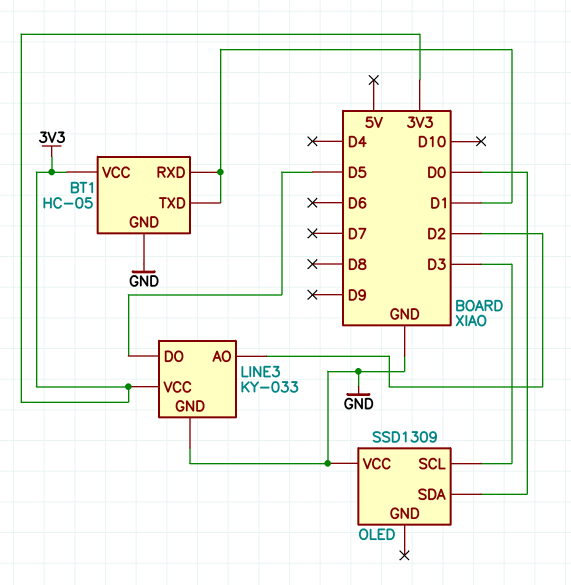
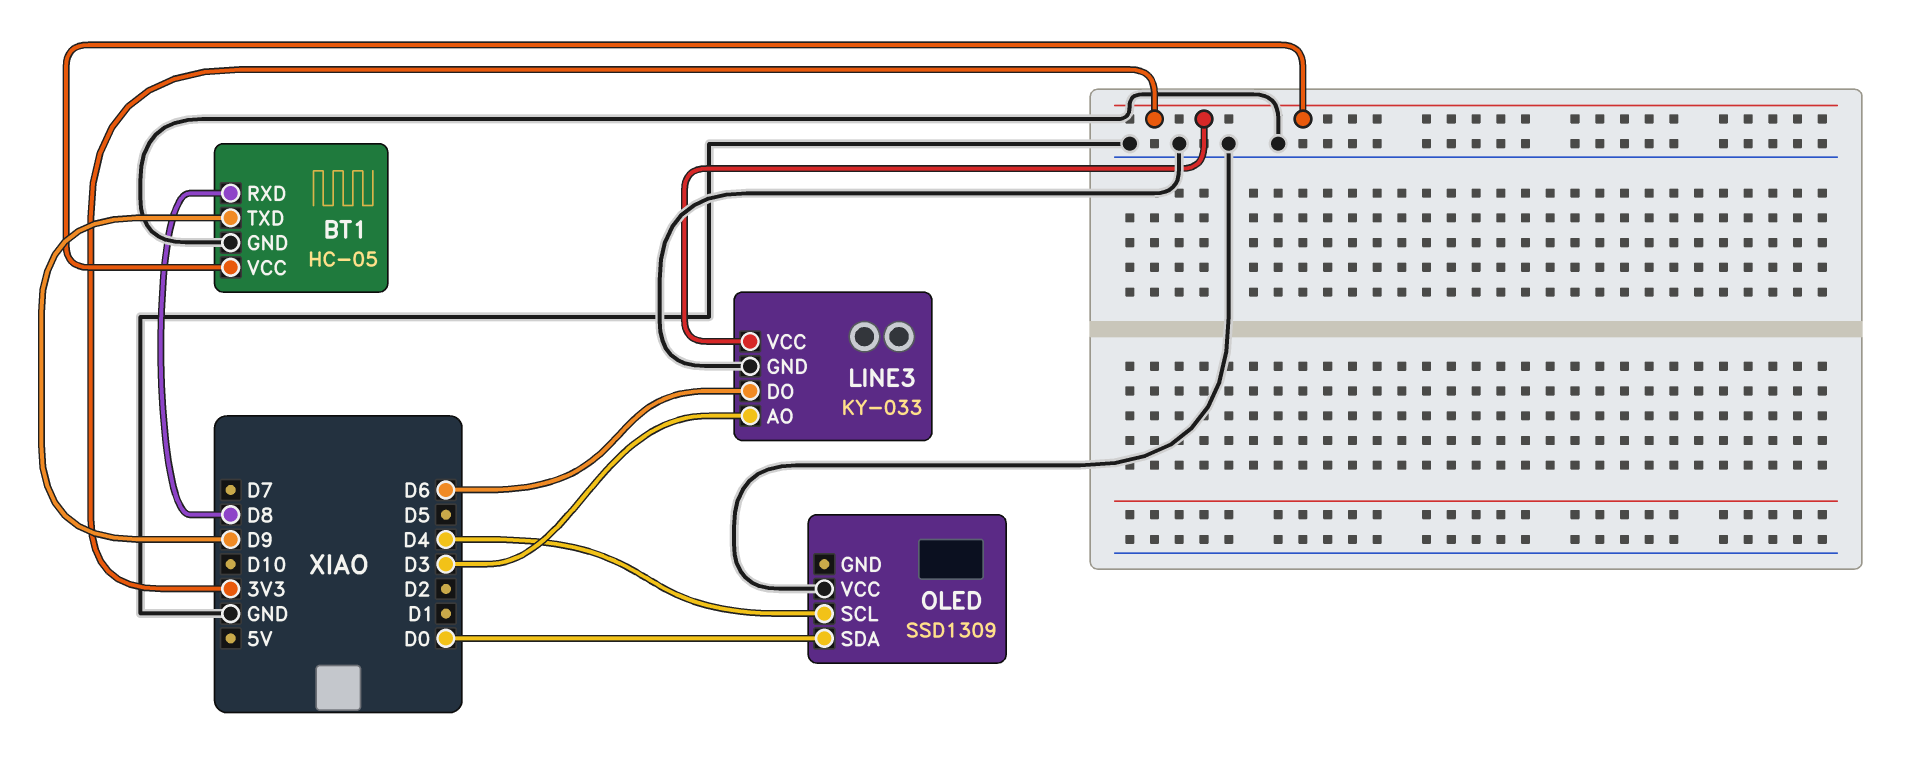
BT1 pin RXD: D1 -> D8
BT1 pin TXD: D1 -> D9
LINE3 pin AO: D2 -> D3
LINE3 pin DO: D5 -> D6
OLED pin SCL: D3 -> D4

